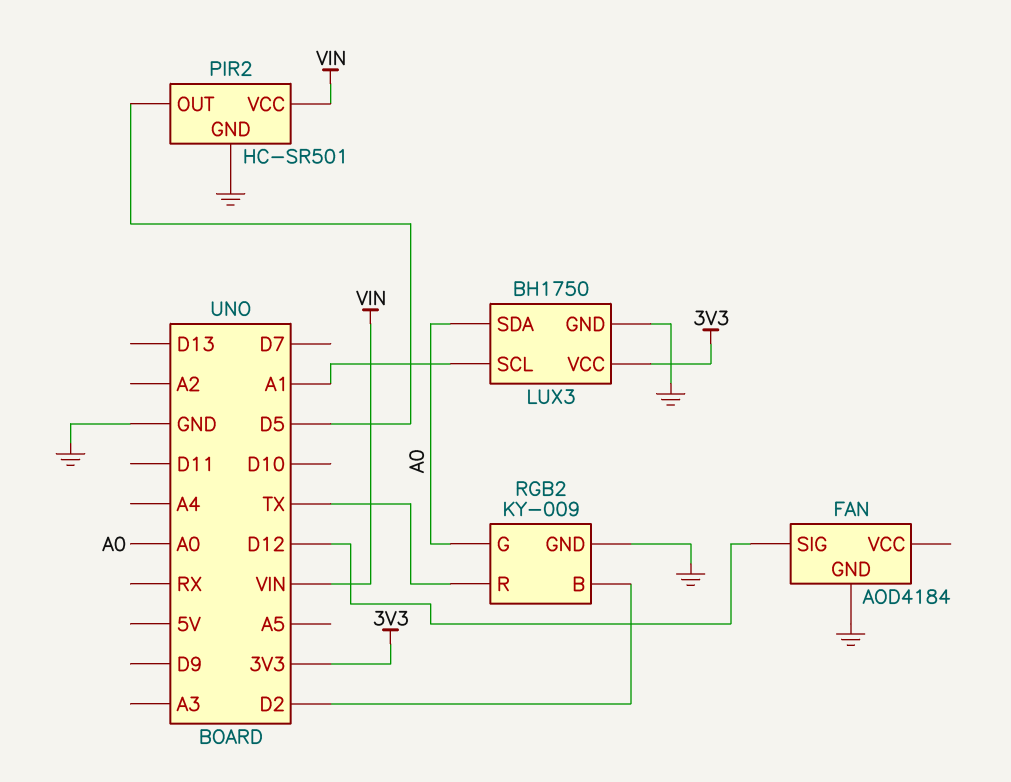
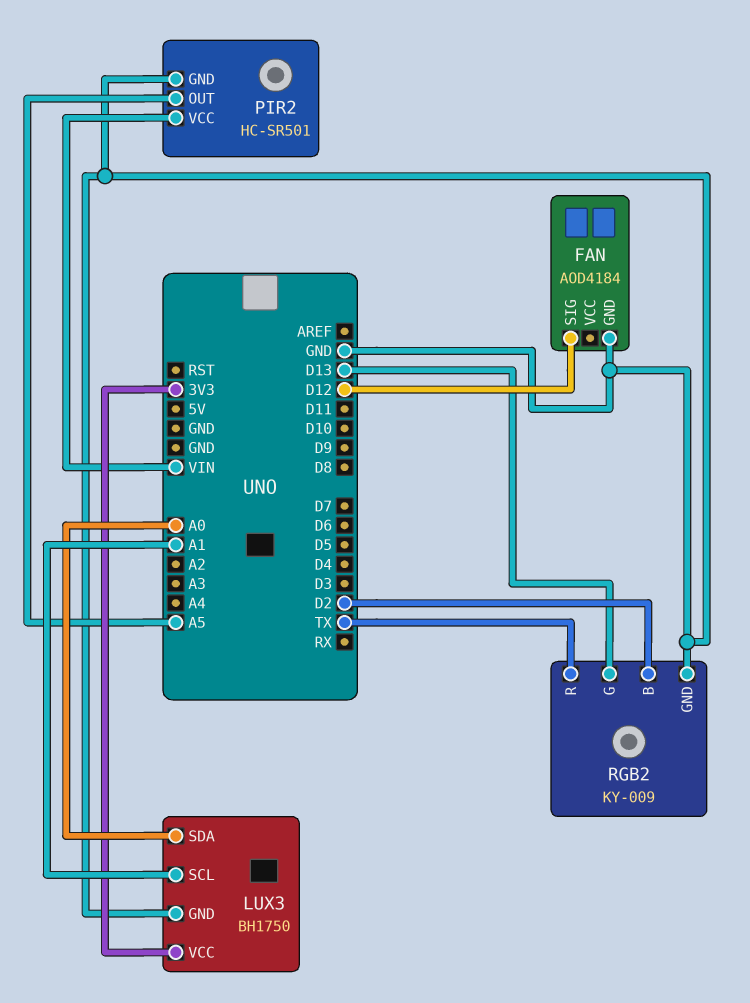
PIR2 pin OUT: D5 -> A5
RGB2 pin G: A0 -> D13

